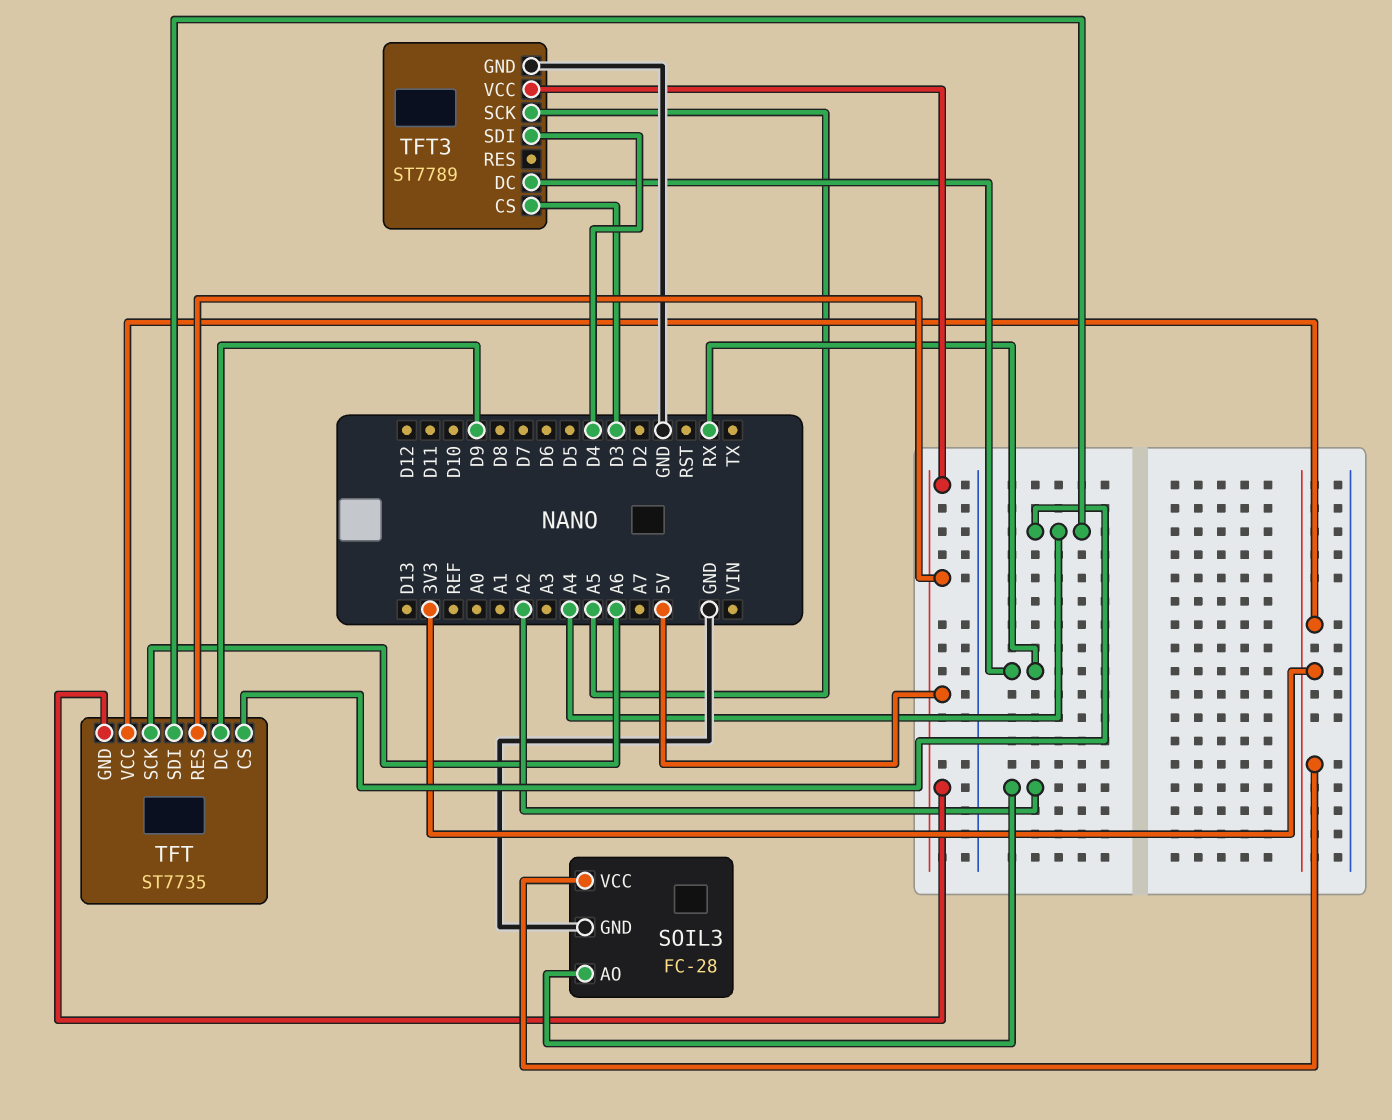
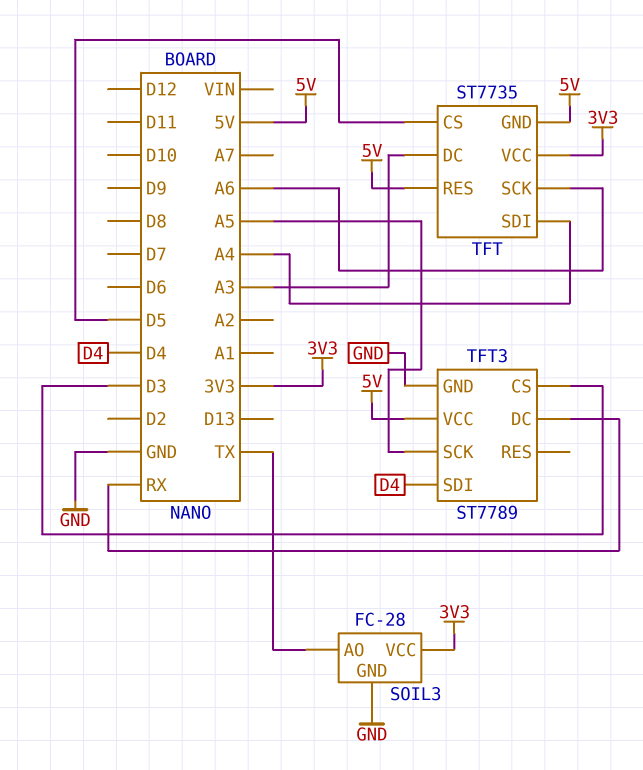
SOIL3 pin AO: A2 -> TX
TFT pin CS: A4 -> D5
TFT pin DC: D9 -> A3

